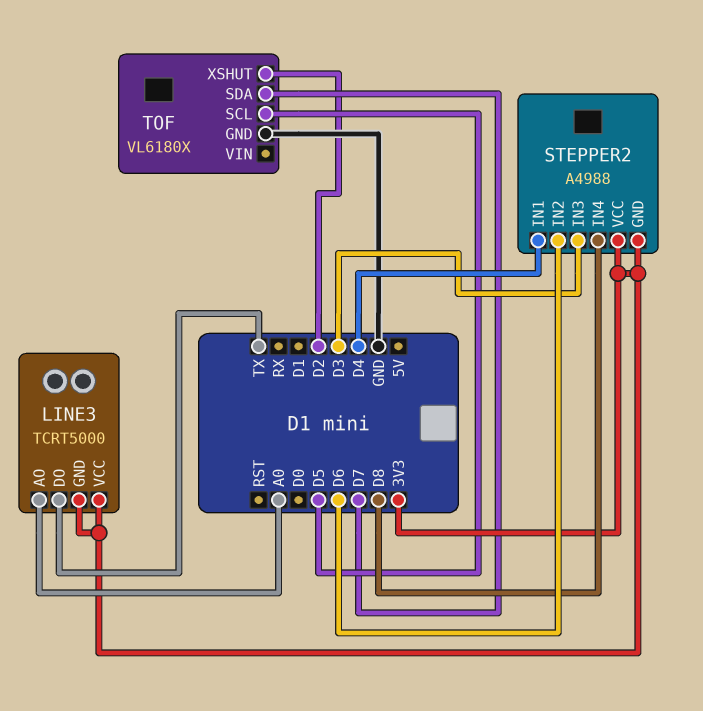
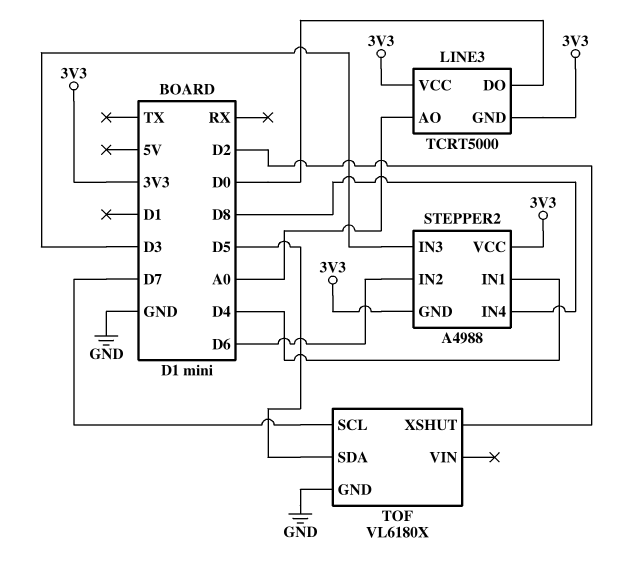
LINE3 pin DO: TX -> D0
TOF pin SCL: D5 -> D7
TOF pin SDA: D7 -> D5

